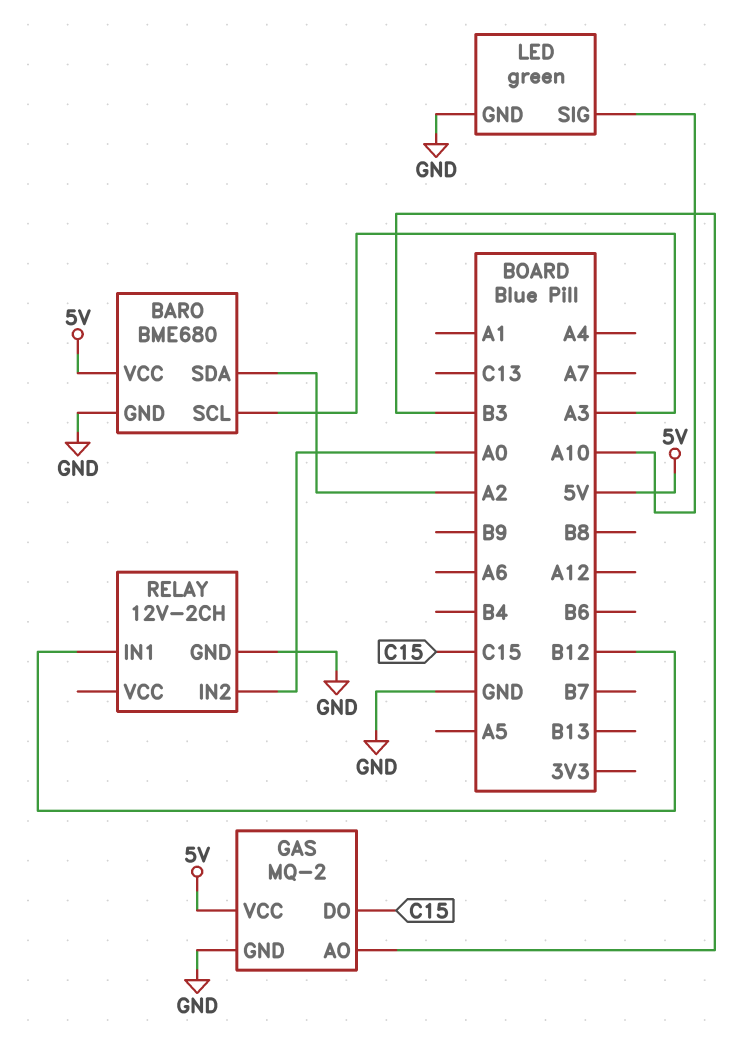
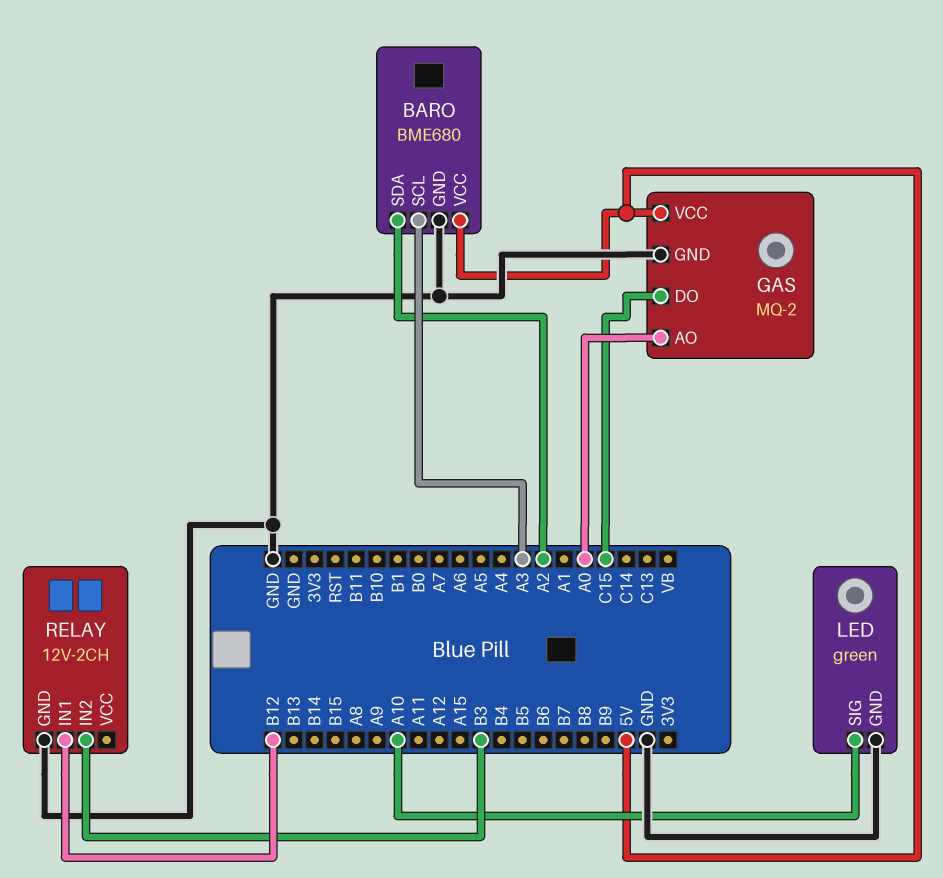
GAS pin AO: B3 -> A0
RELAY pin IN2: A0 -> B3

